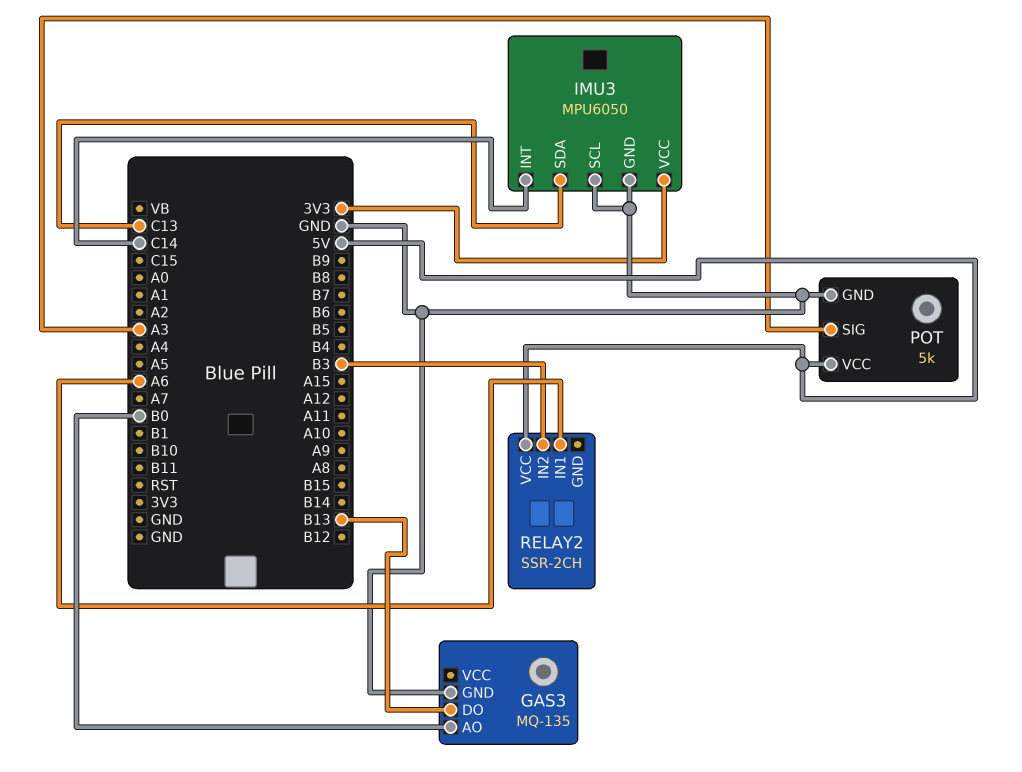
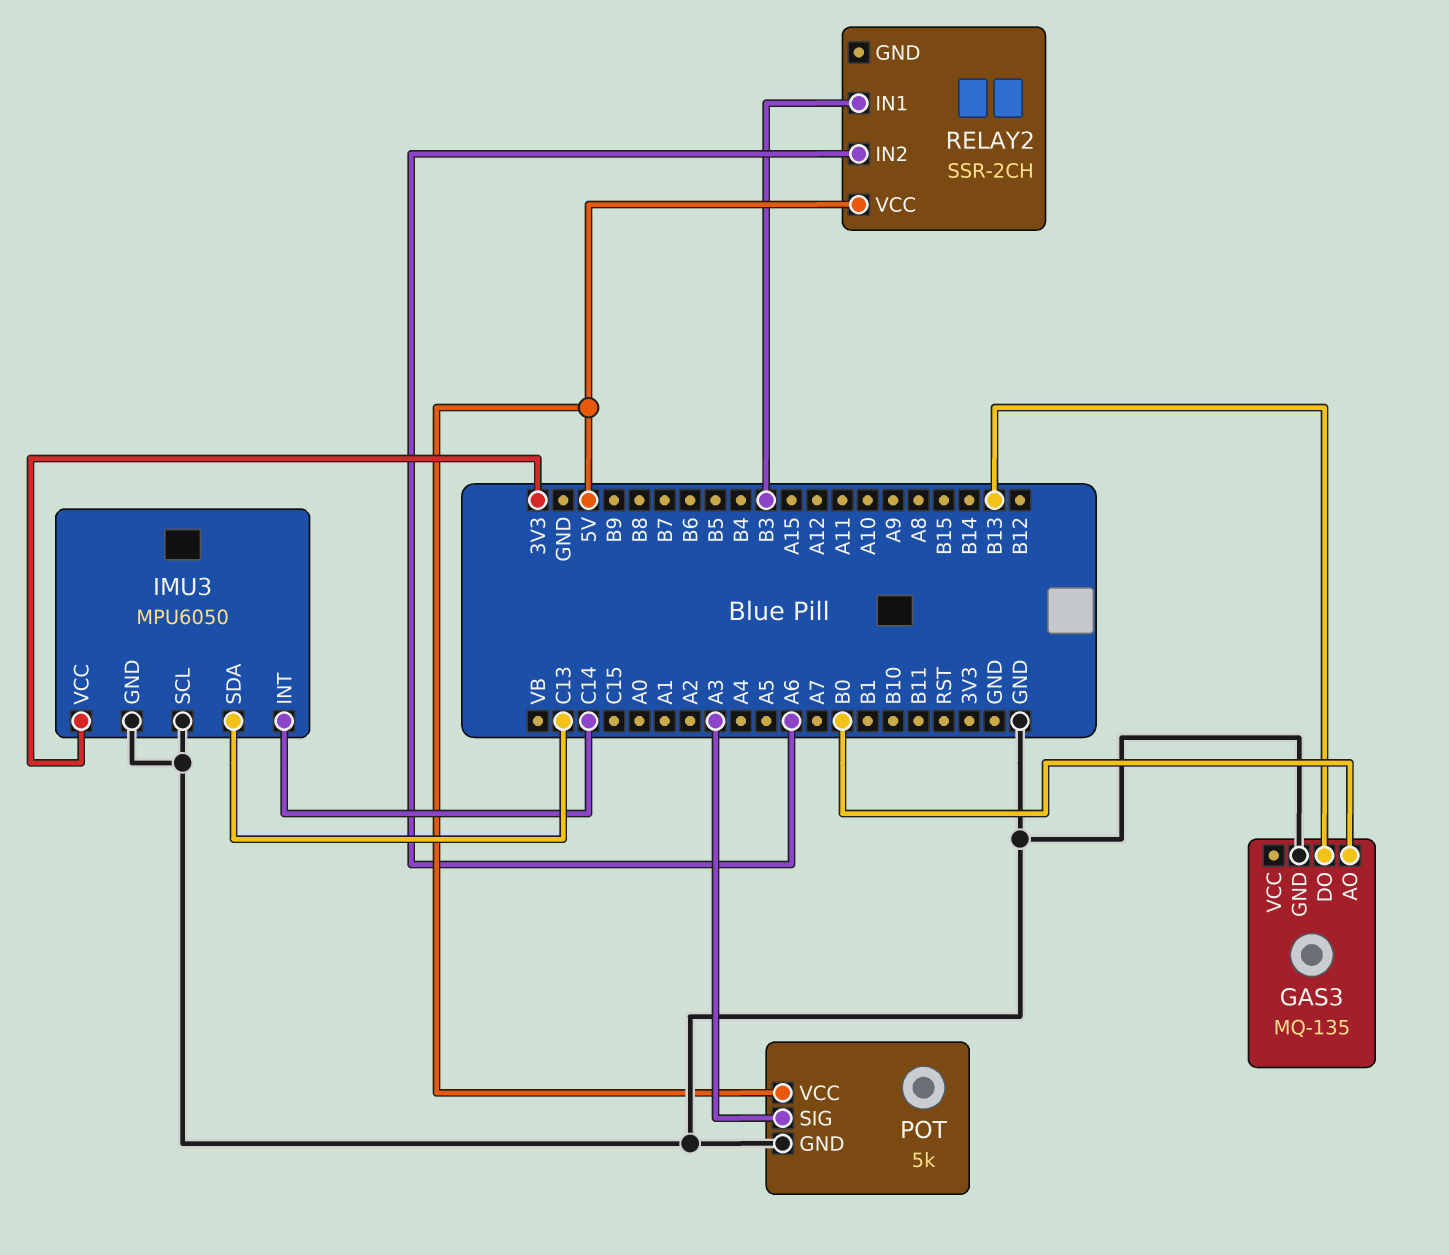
RELAY2 pin IN1: A6 -> B3
RELAY2 pin IN2: B3 -> A6

